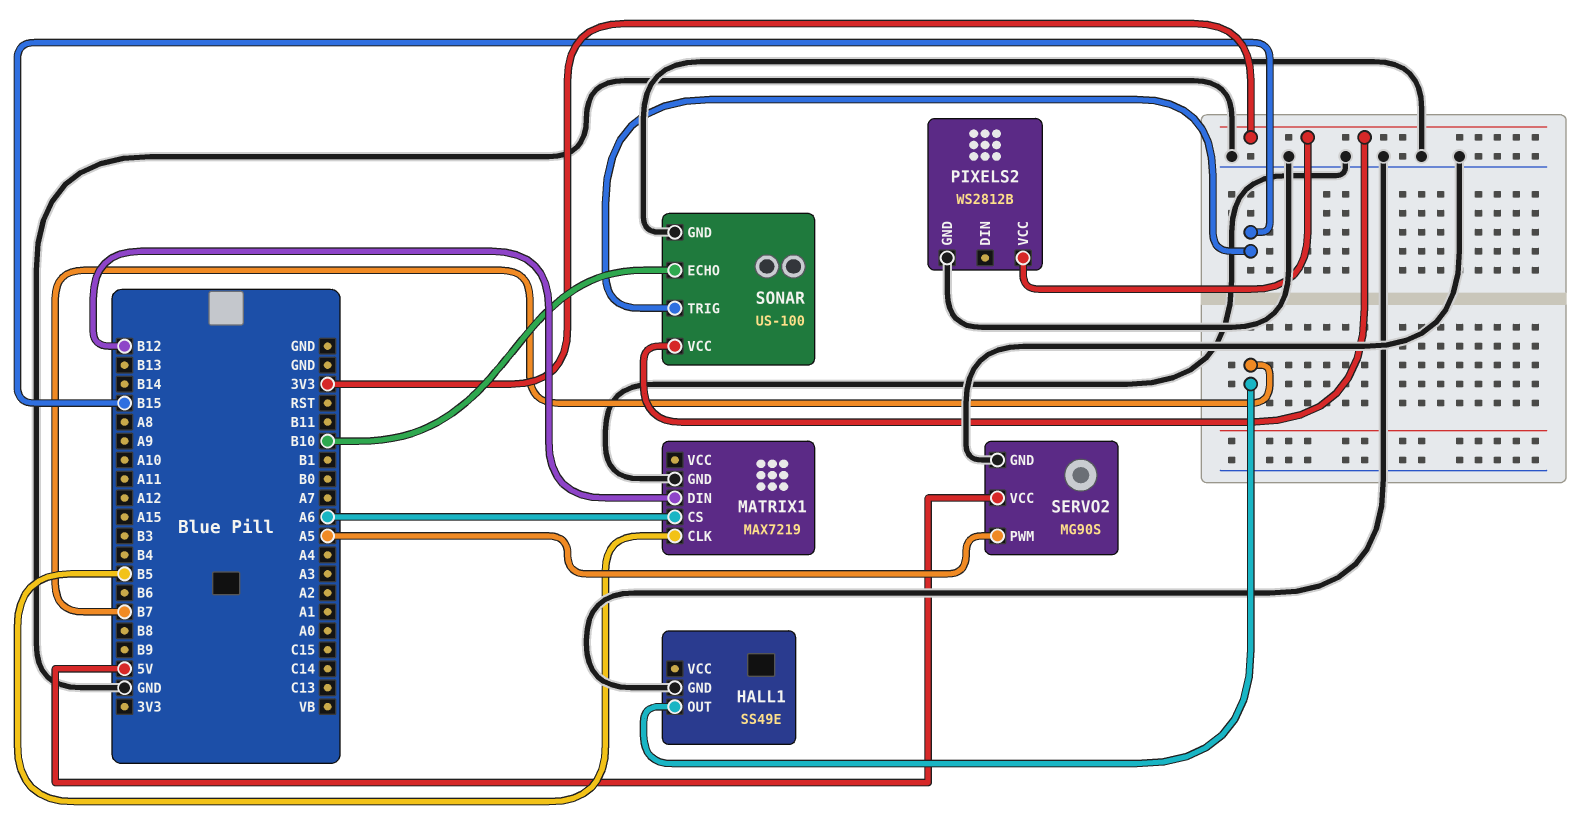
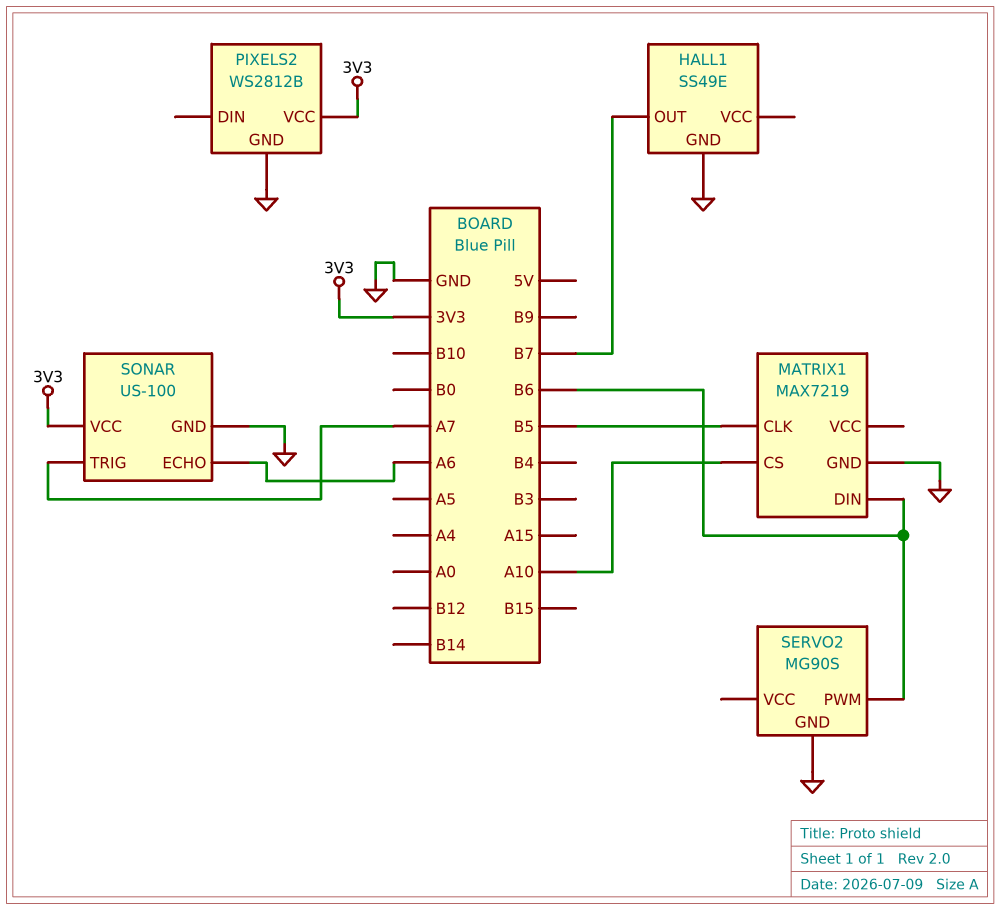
MATRIX1 pin CS: A6 -> A10
MATRIX1 pin DIN: B12 -> B6
SERVO2 pin PWM: A5 -> B6
SERVO2 pin VCC: 5V -> none
SONAR pin ECHO: B10 -> A6
SONAR pin TRIG: B15 -> A7

